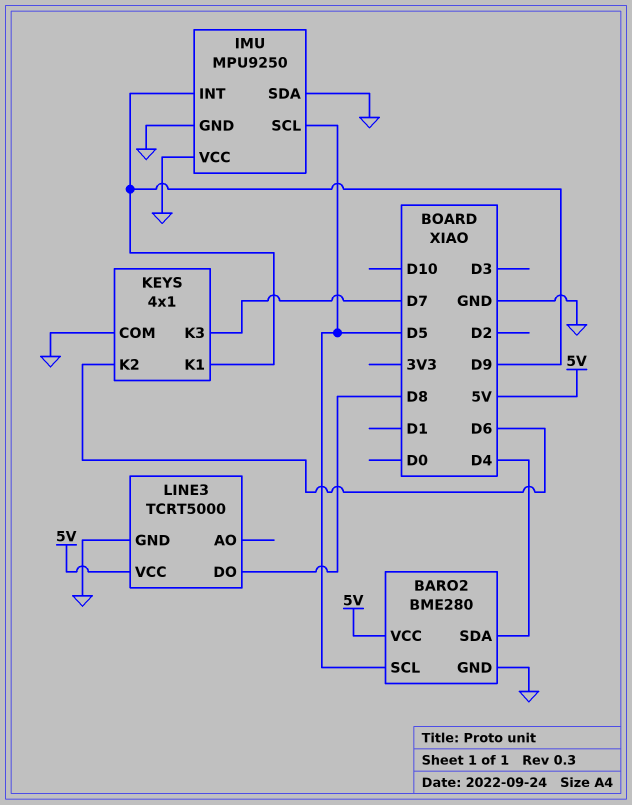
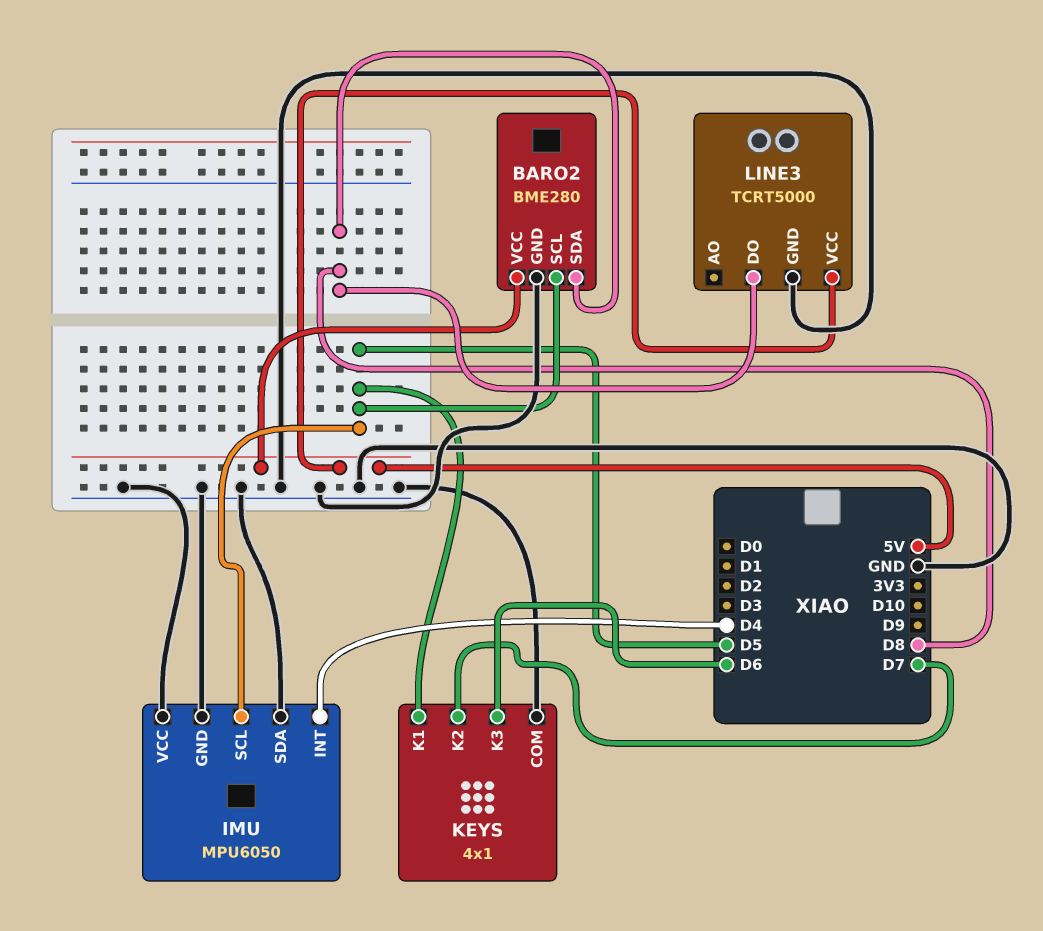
BARO2 pin SDA: D4 -> D8
IMU: MPU9250 -> MPU6050
IMU pin INT: D9 -> D4
KEYS pin K1: D9 -> D5
KEYS pin K2: D6 -> D7
KEYS pin K3: D7 -> D6

